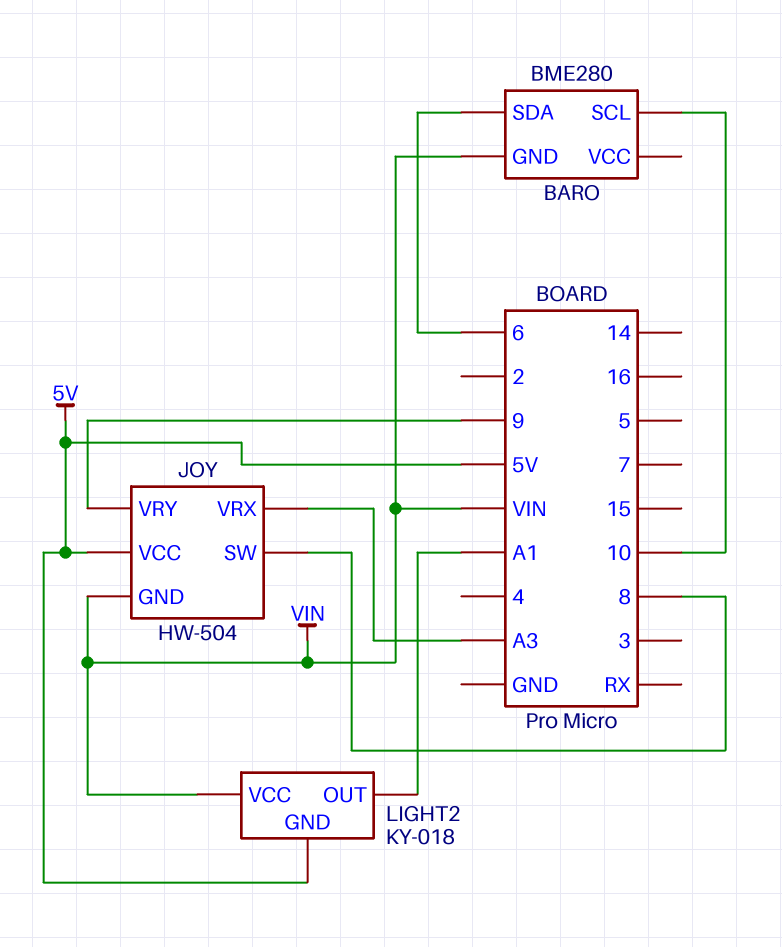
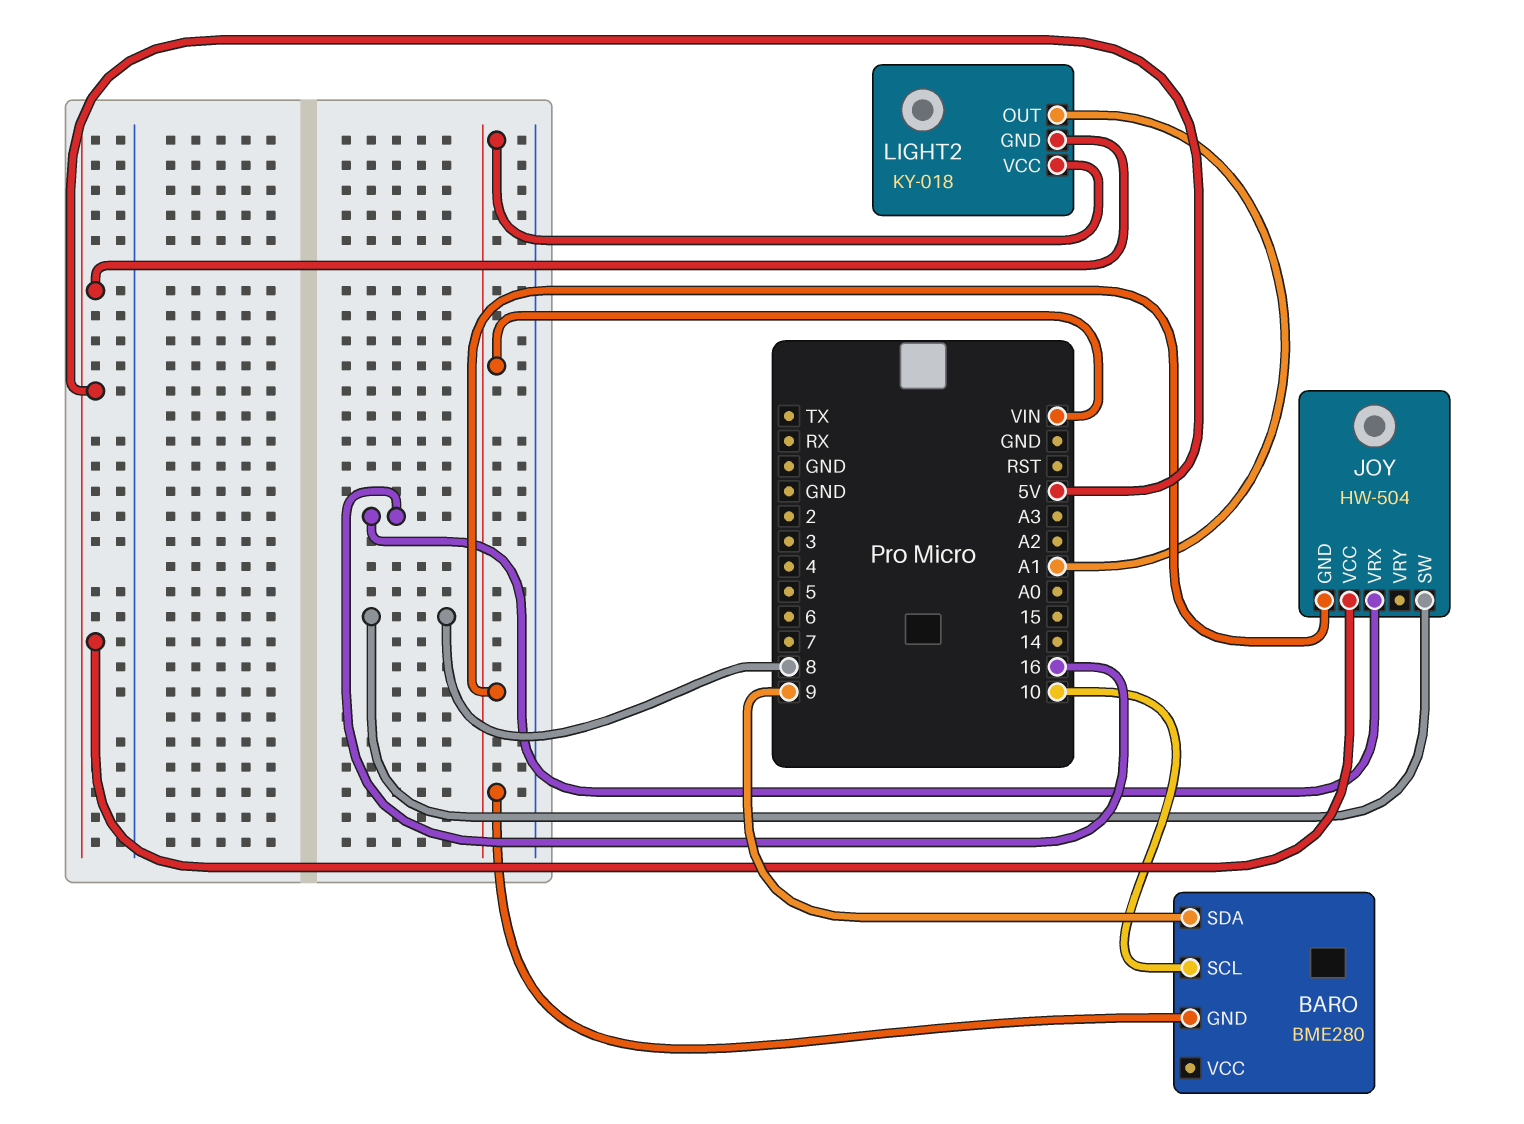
BARO pin SDA: 6 -> 9
JOY pin VRX: A3 -> 16
JOY pin VRY: 9 -> none

